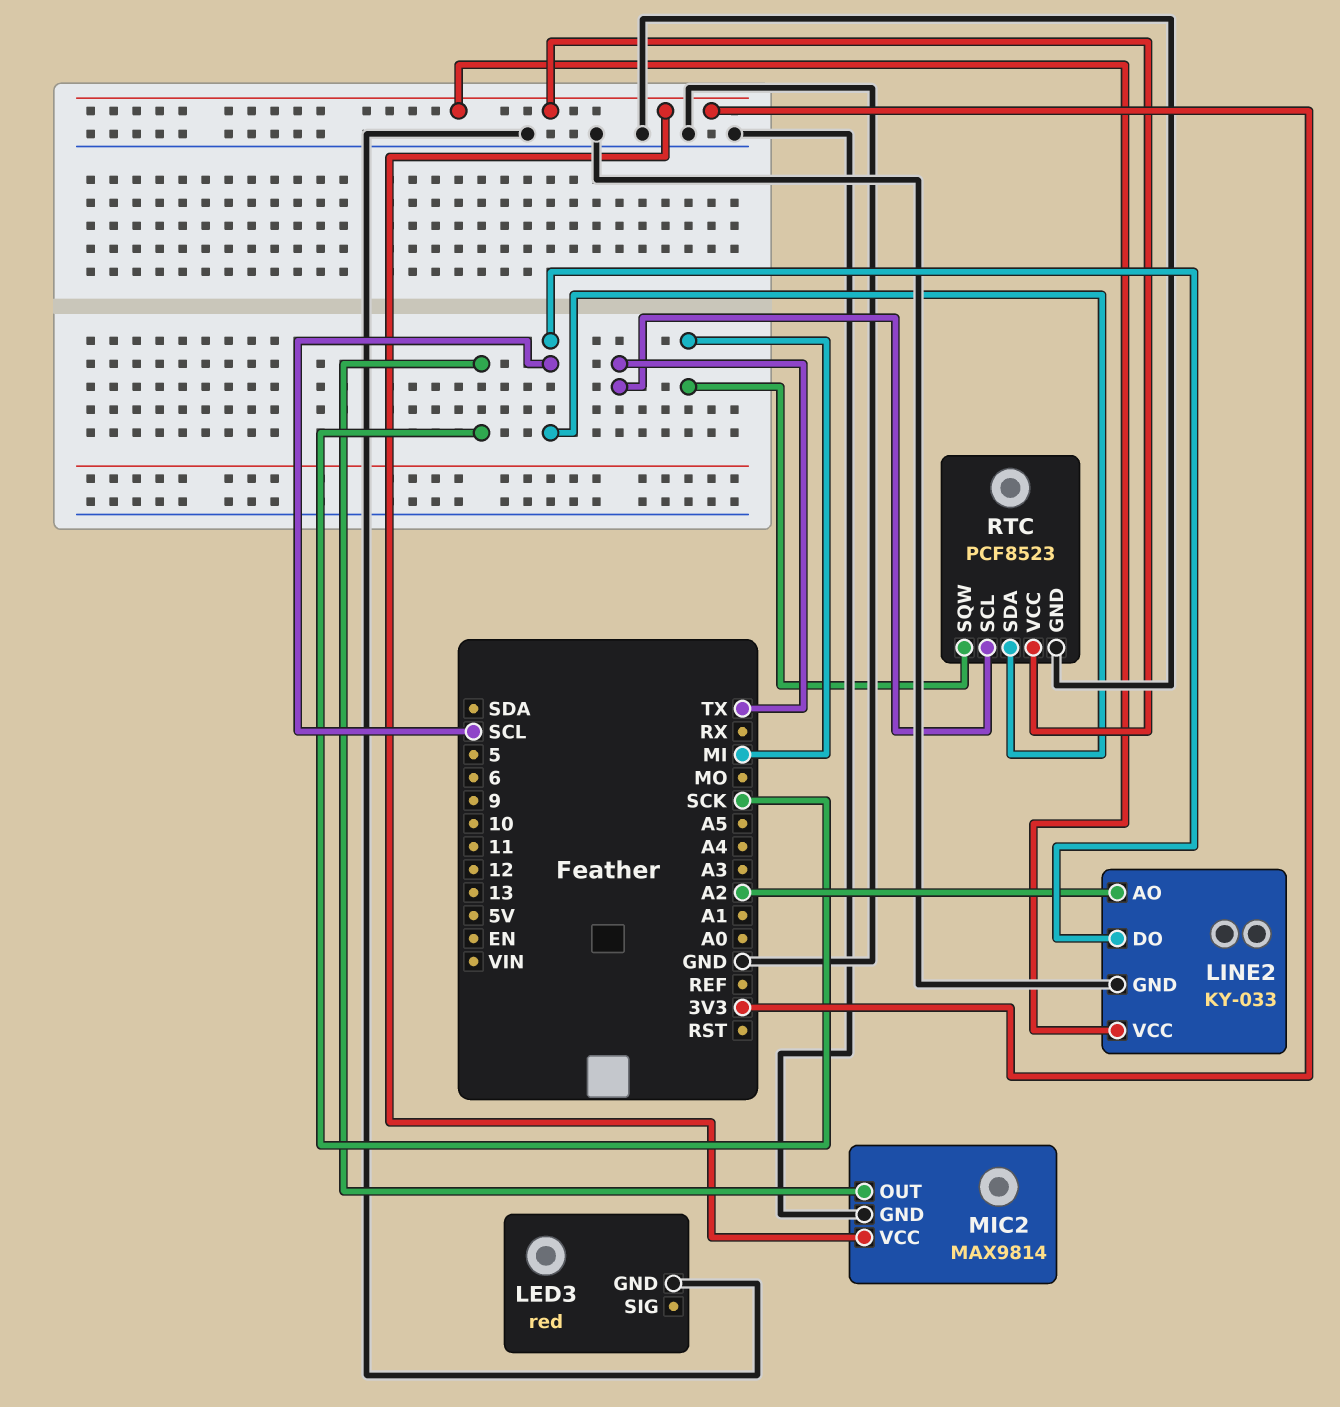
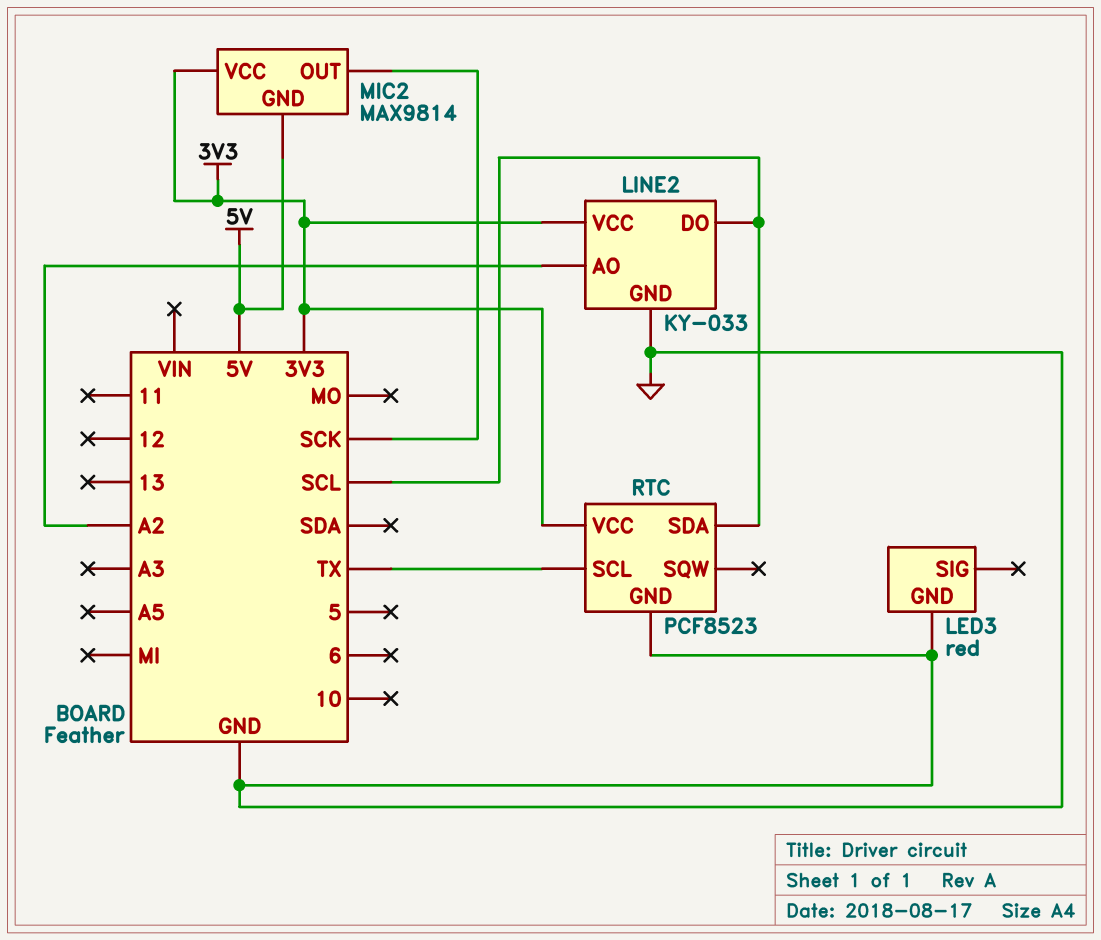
MIC2 pin GND: GND -> 5V
RTC pin SQW: MI -> none

